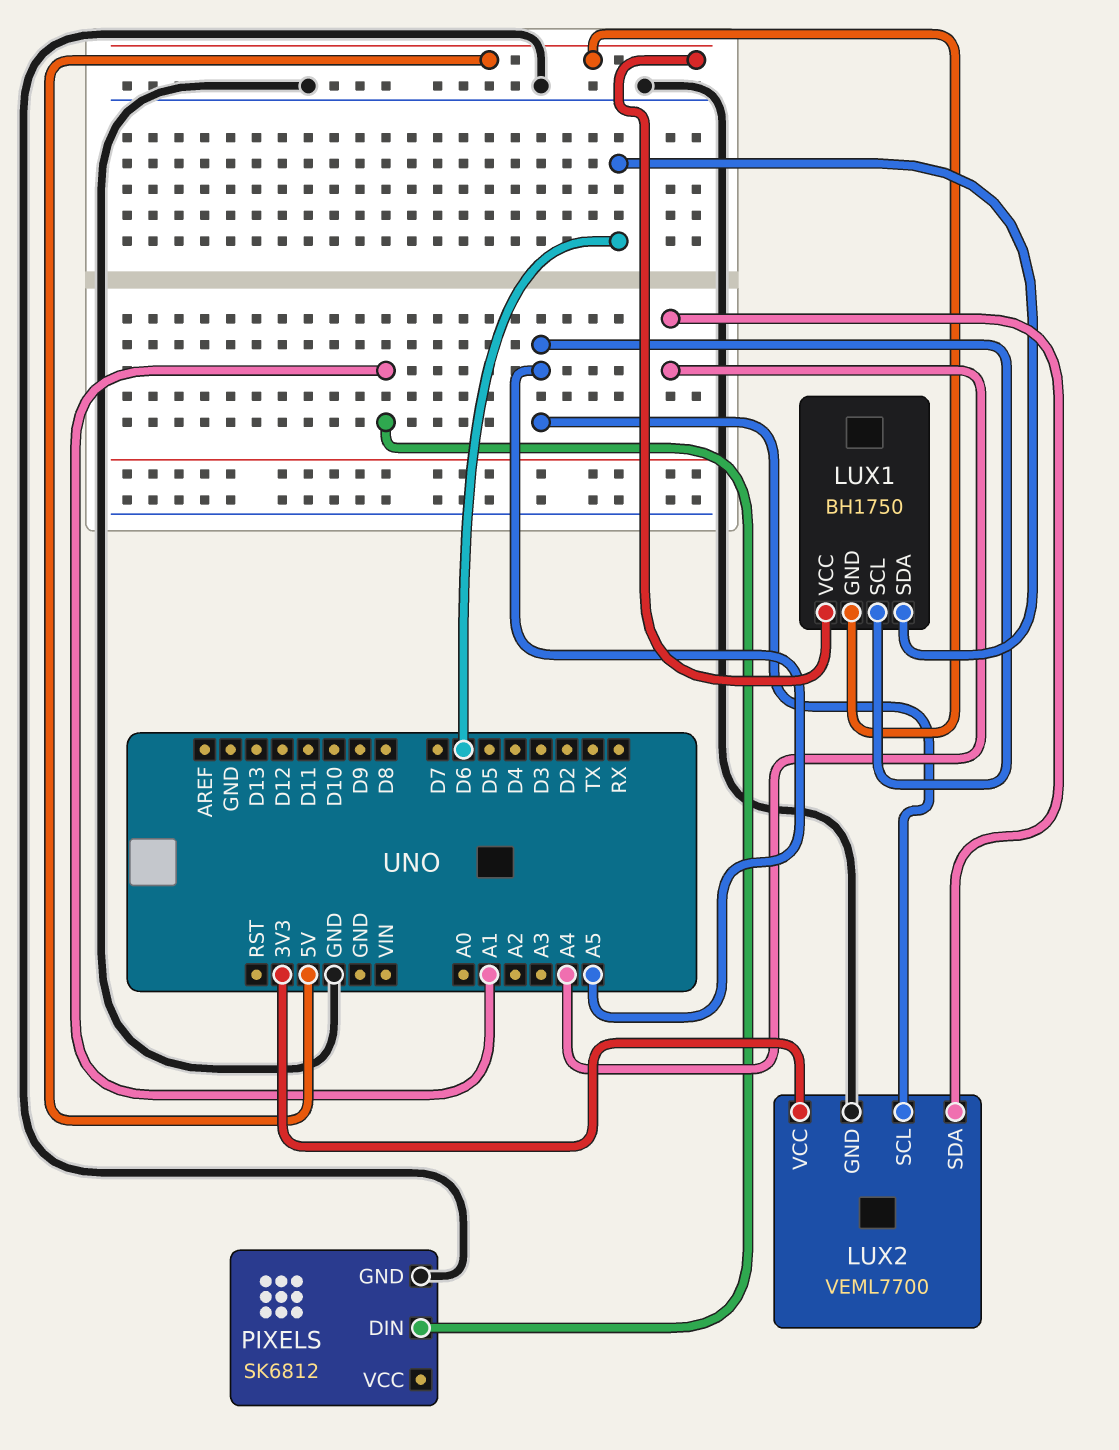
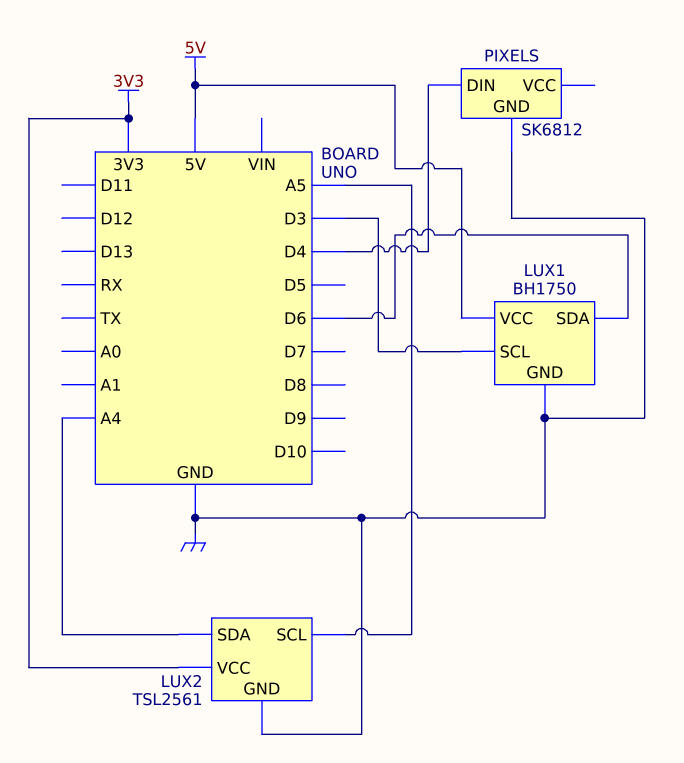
LUX1 pin GND: 5V -> GND
LUX1 pin SCL: A5 -> D3
LUX2: VEML7700 -> TSL2561
PIXELS pin DIN: A1 -> D4

